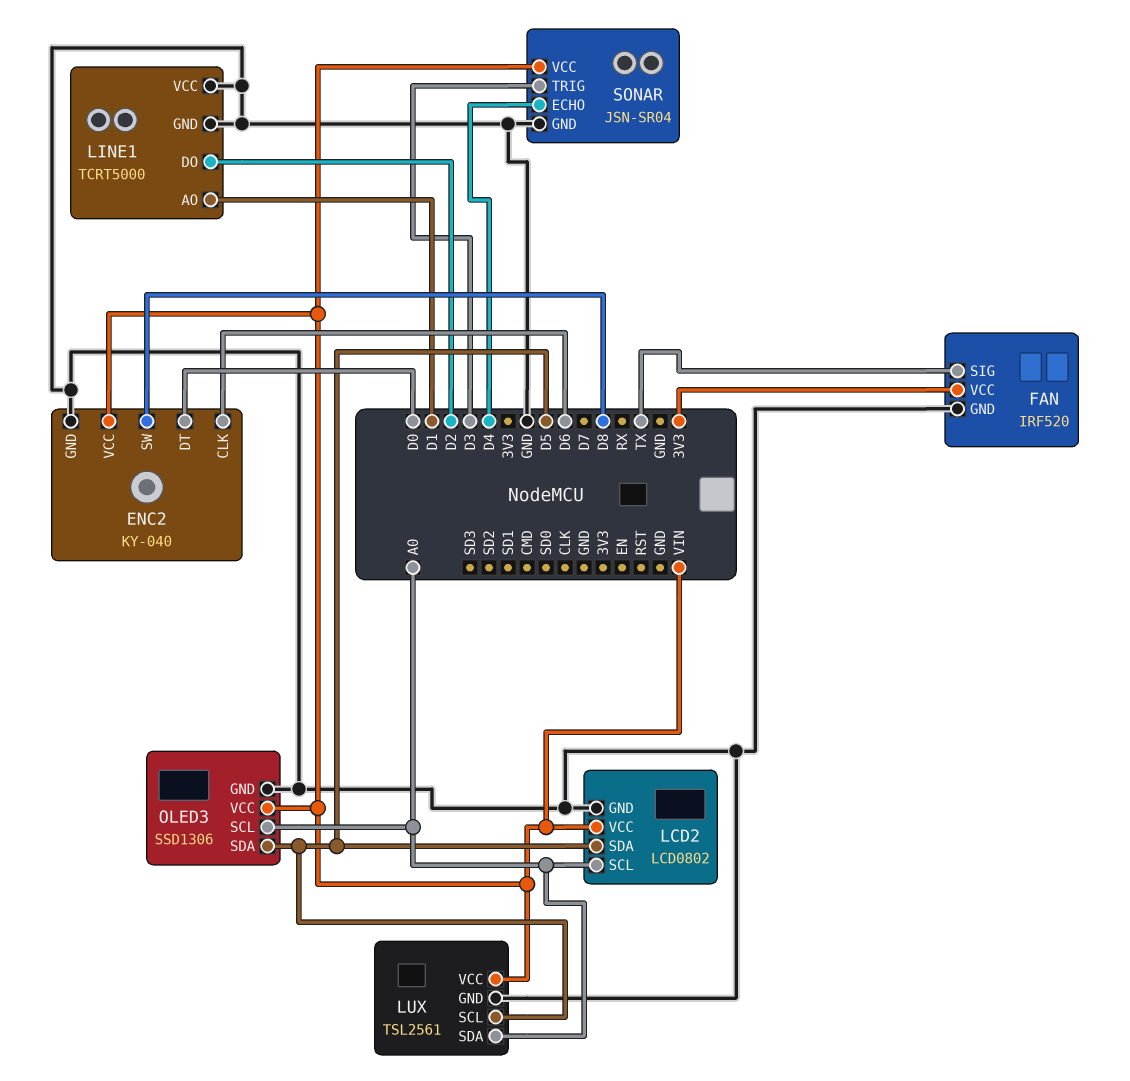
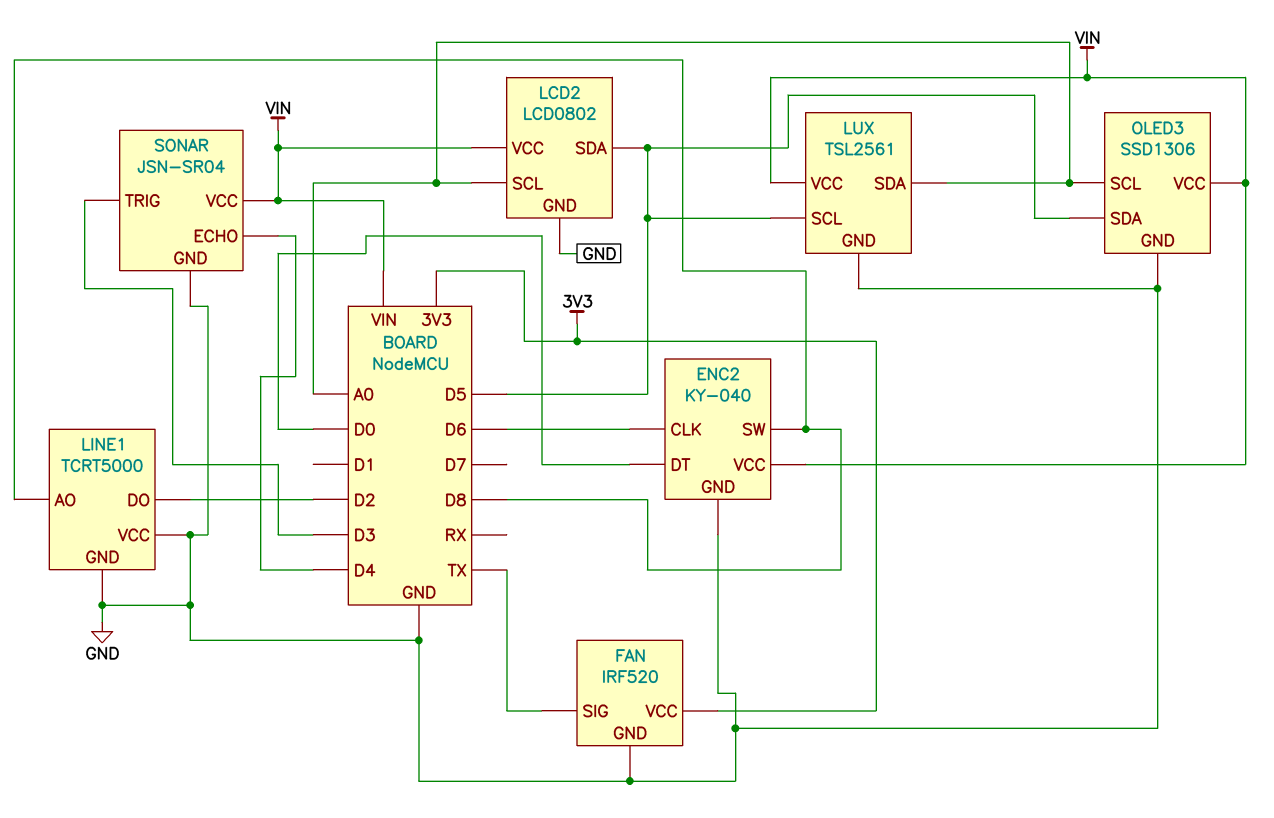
LINE1 pin AO: D1 -> D8

